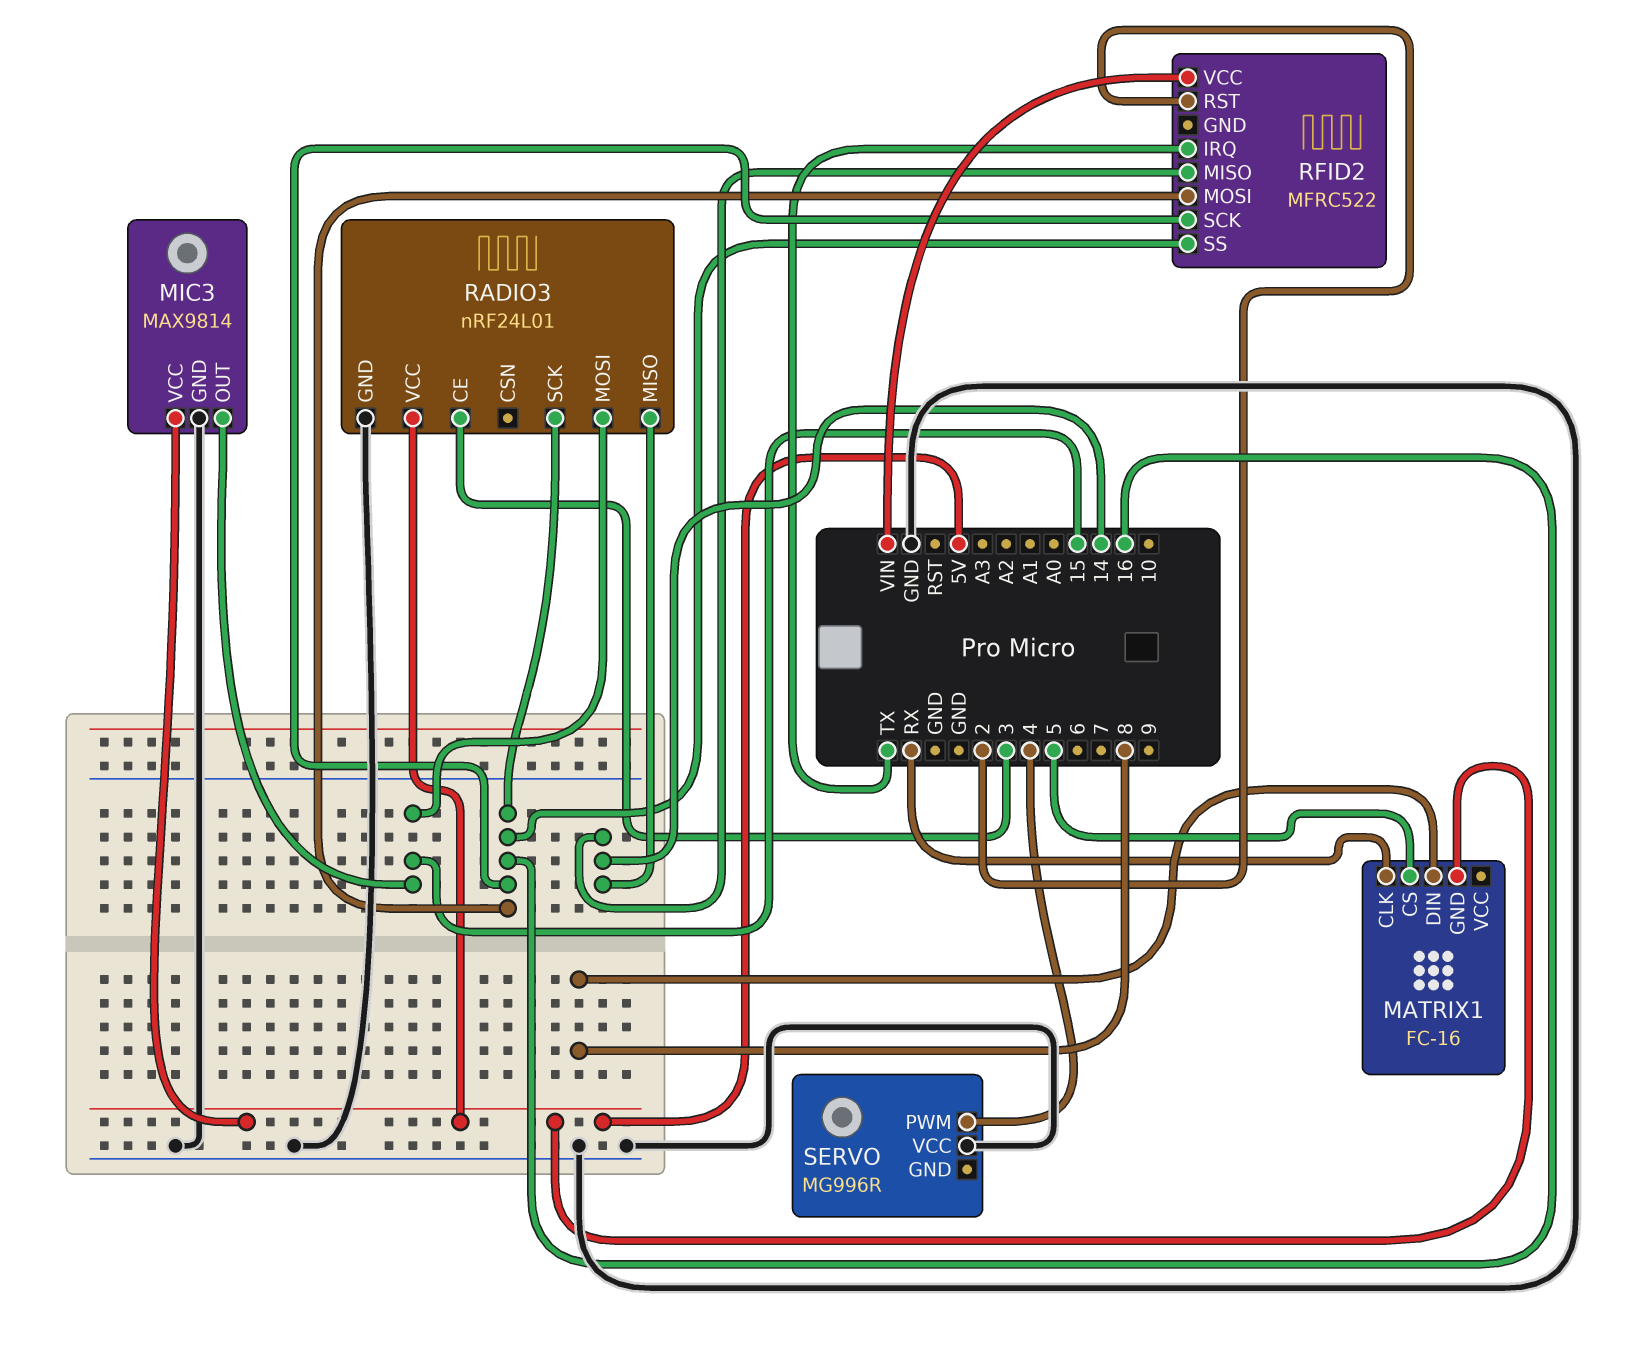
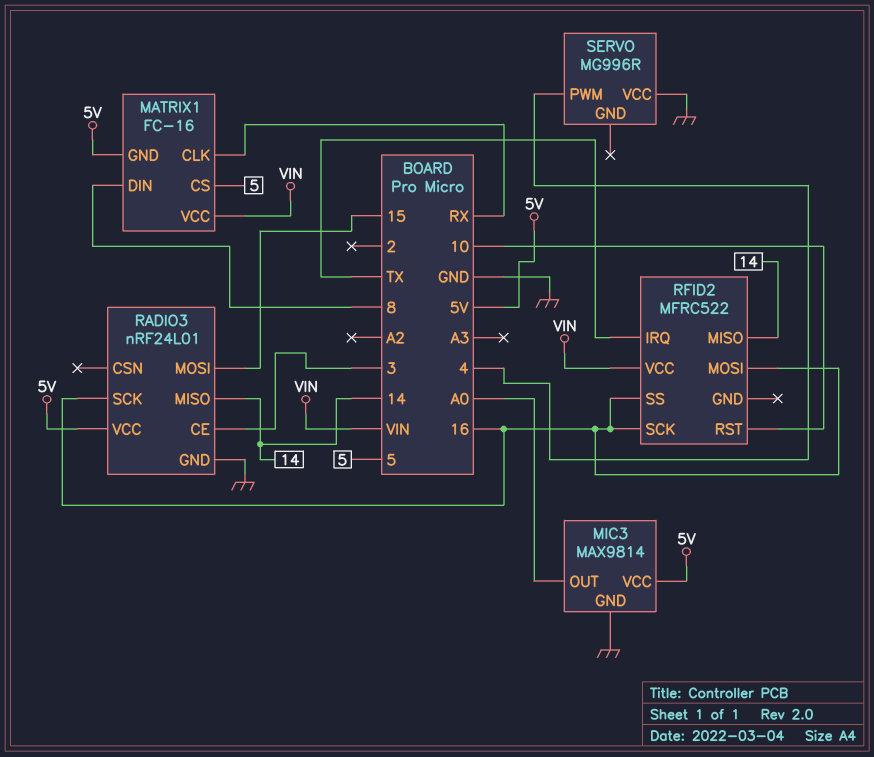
MATRIX1 pin VCC: none -> VIN
MIC3 pin OUT: 15 -> A0
RFID2 pin RST: 2 -> 10

